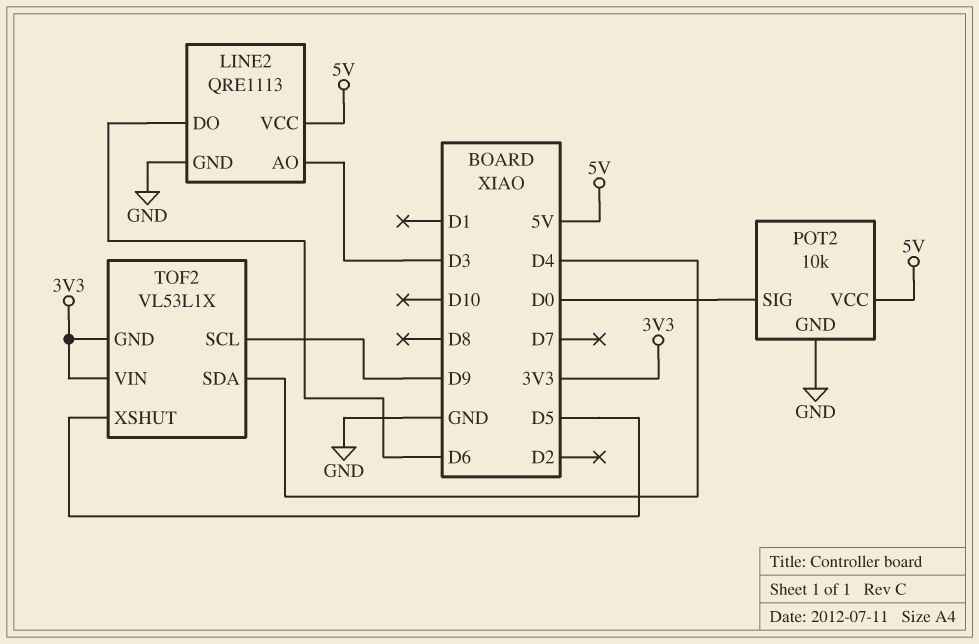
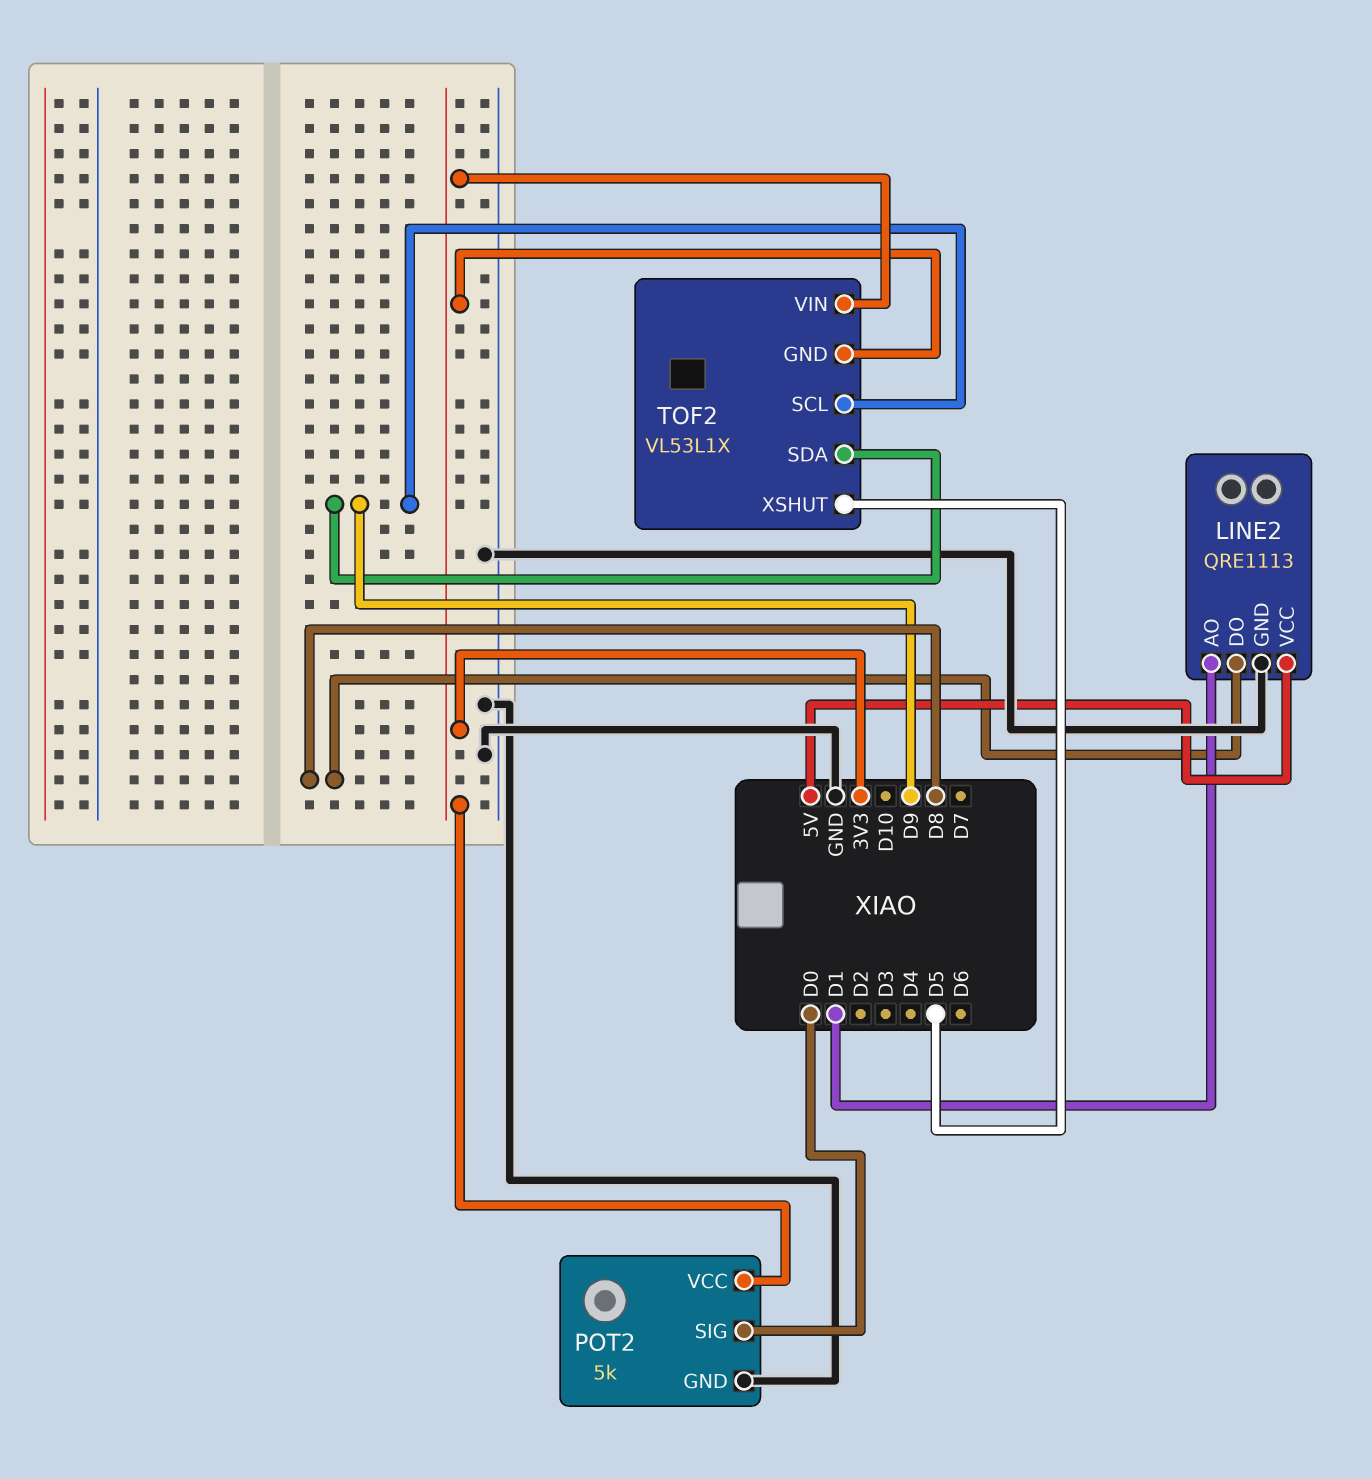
LINE2 pin AO: D3 -> D1
LINE2 pin DO: D6 -> D8
POT2: 10k -> 5k
POT2 pin VCC: 5V -> 3V3
TOF2 pin SDA: D4 -> D9

